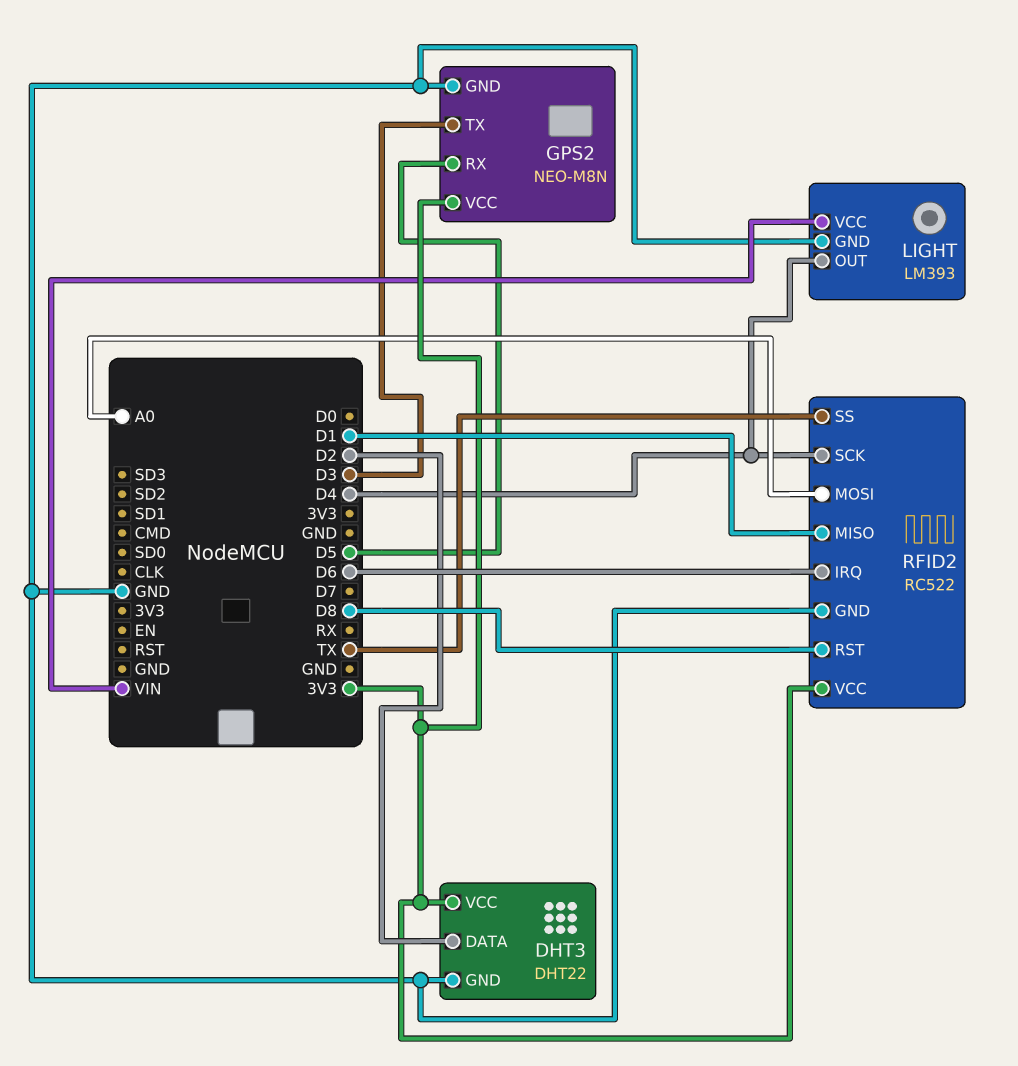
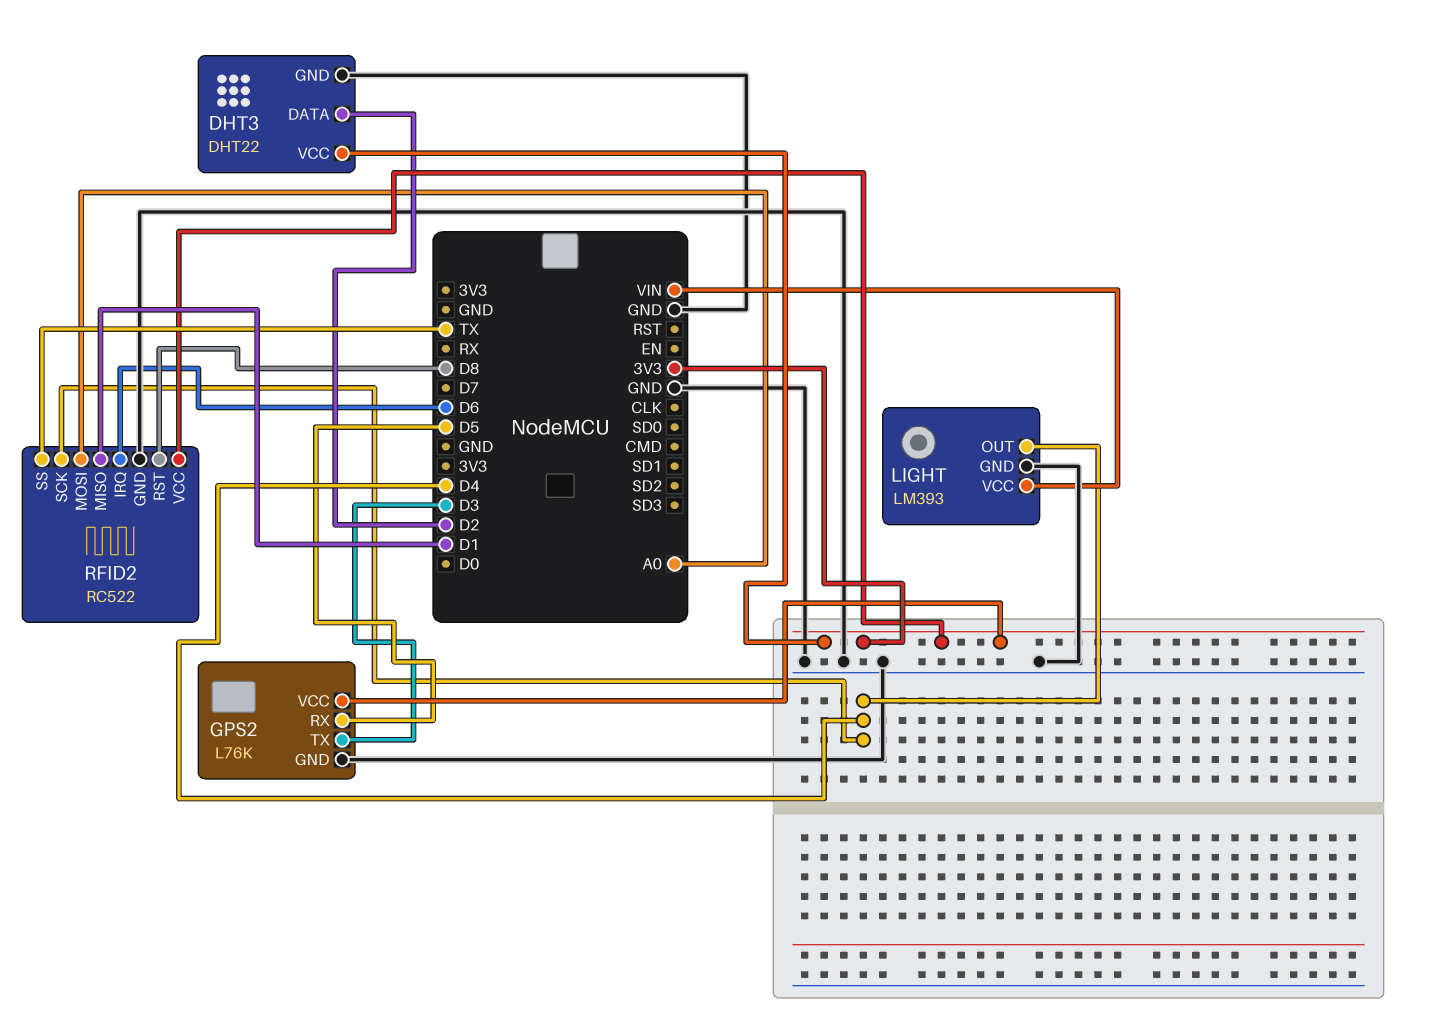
GPS2: NEO-M8N -> L76K

